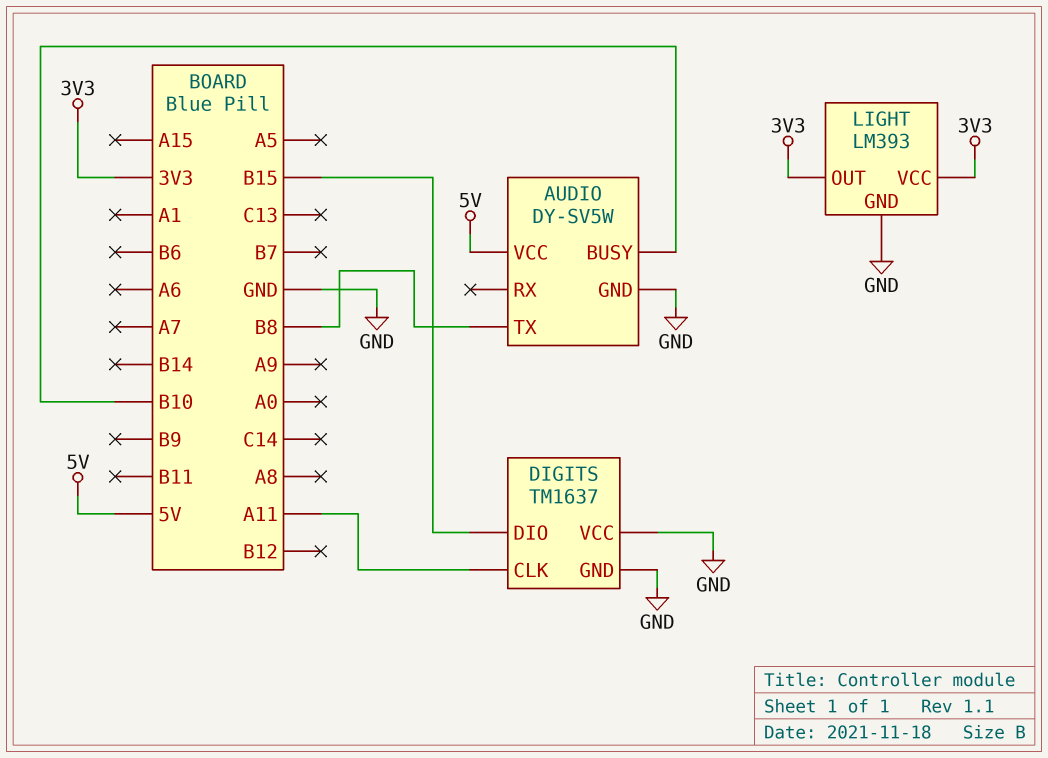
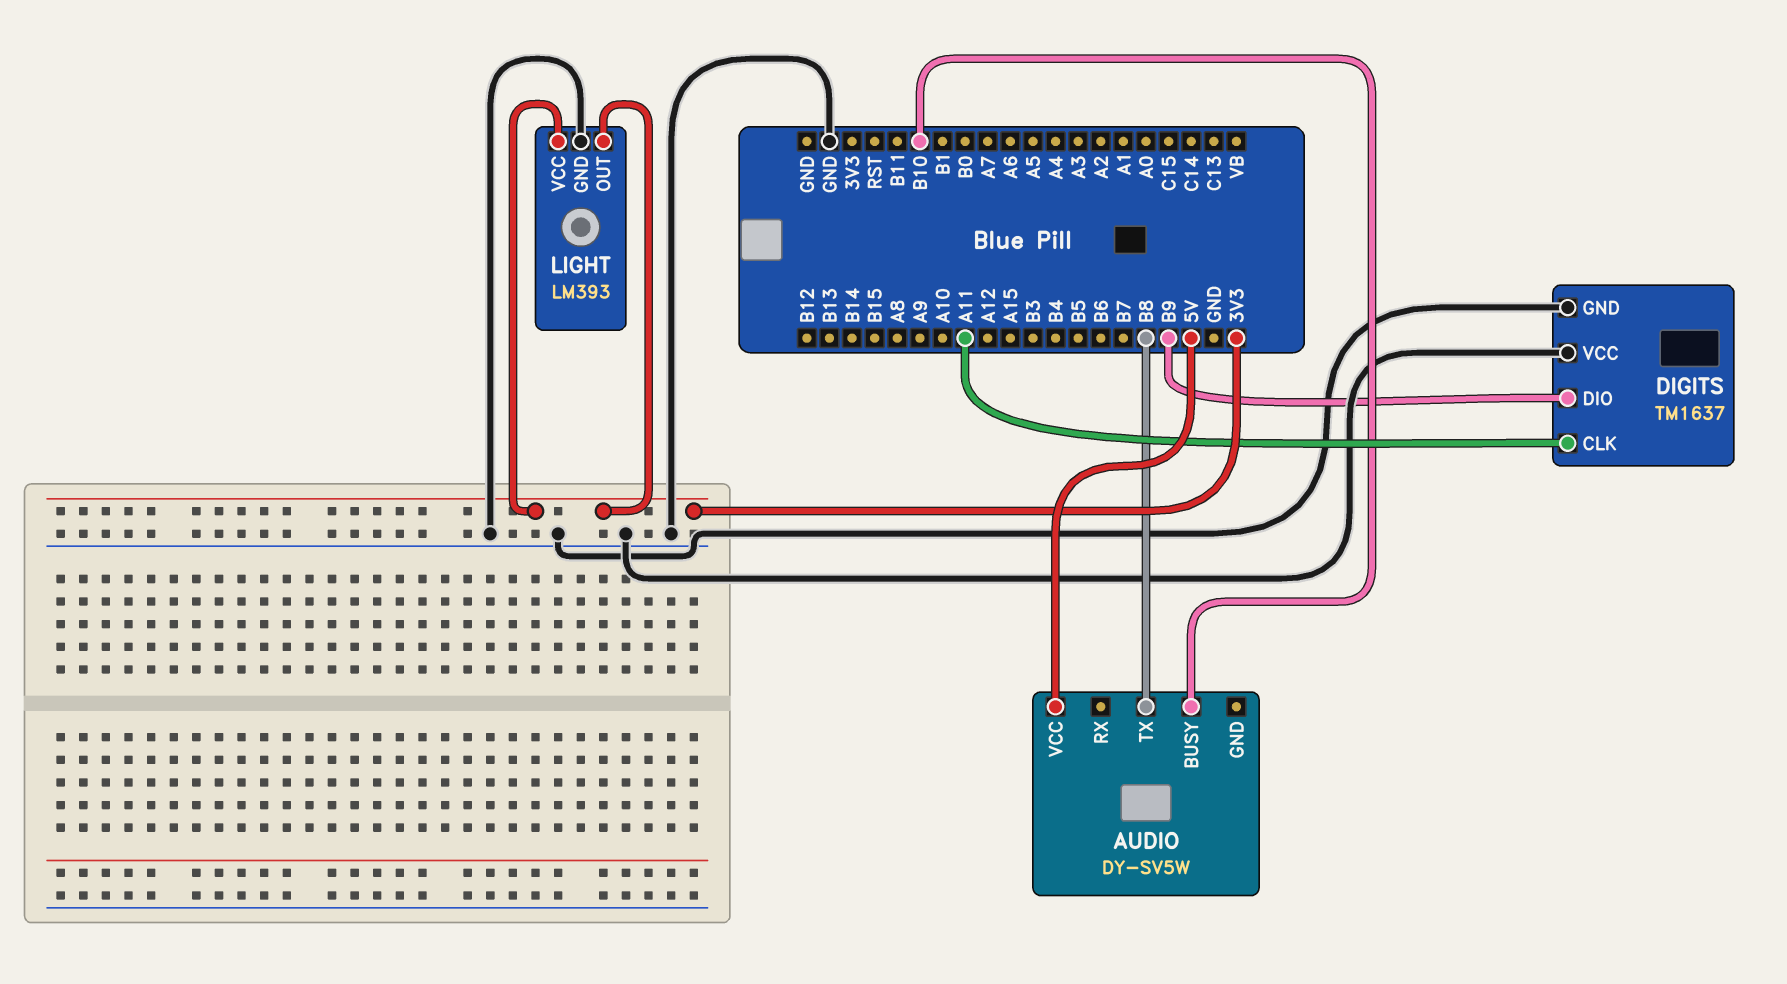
AUDIO pin GND: GND -> none
DIGITS pin DIO: B15 -> B9

